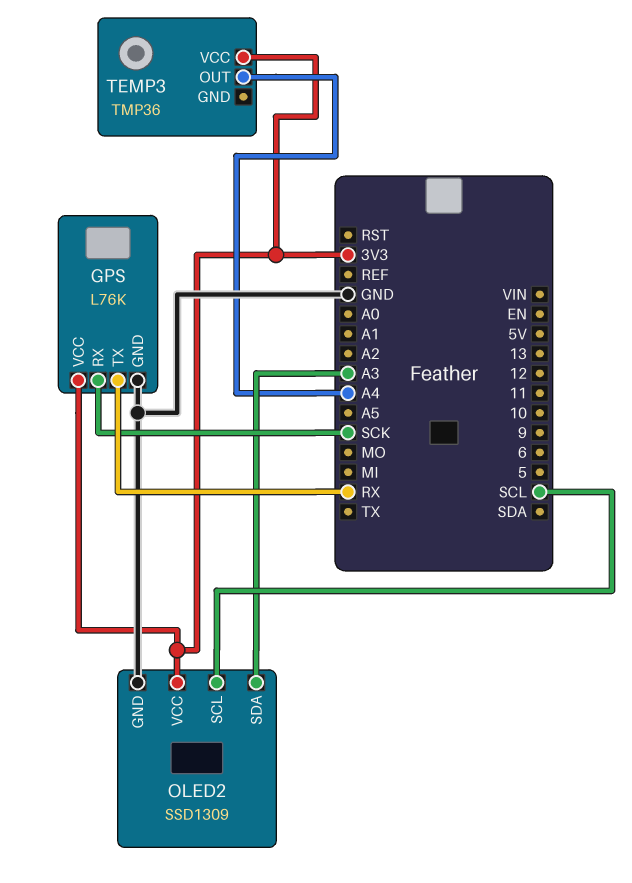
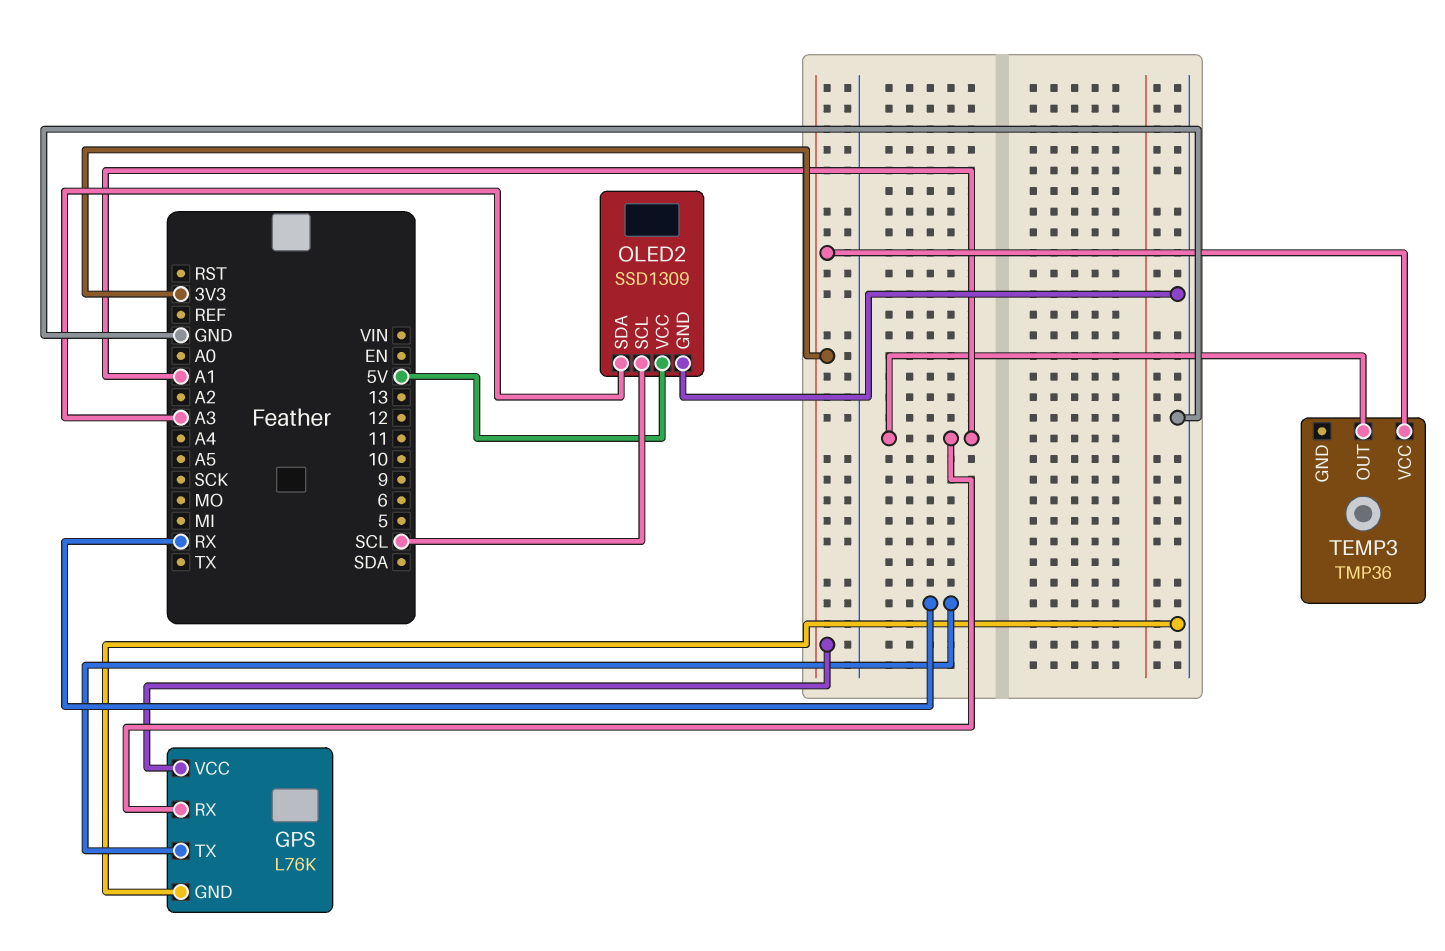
GPS pin RX: SCK -> A1
OLED2 pin VCC: 3V3 -> 5V
TEMP3 pin OUT: A4 -> A1

